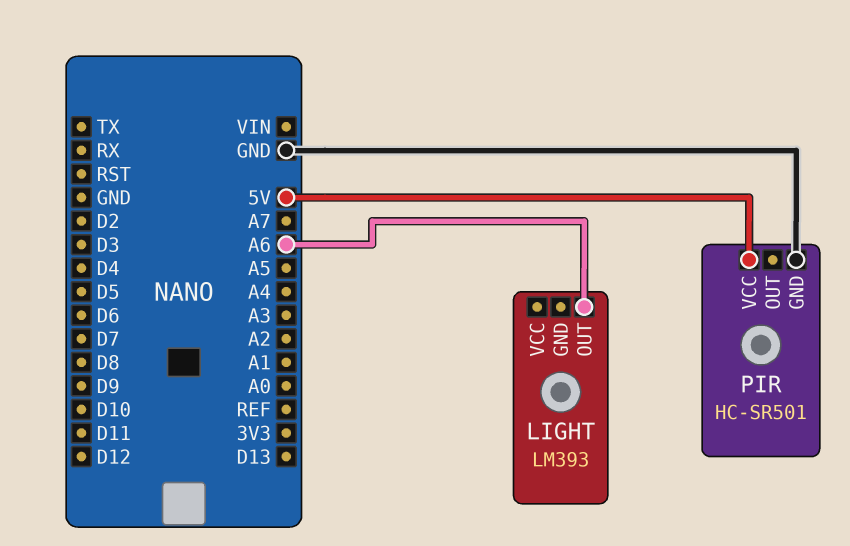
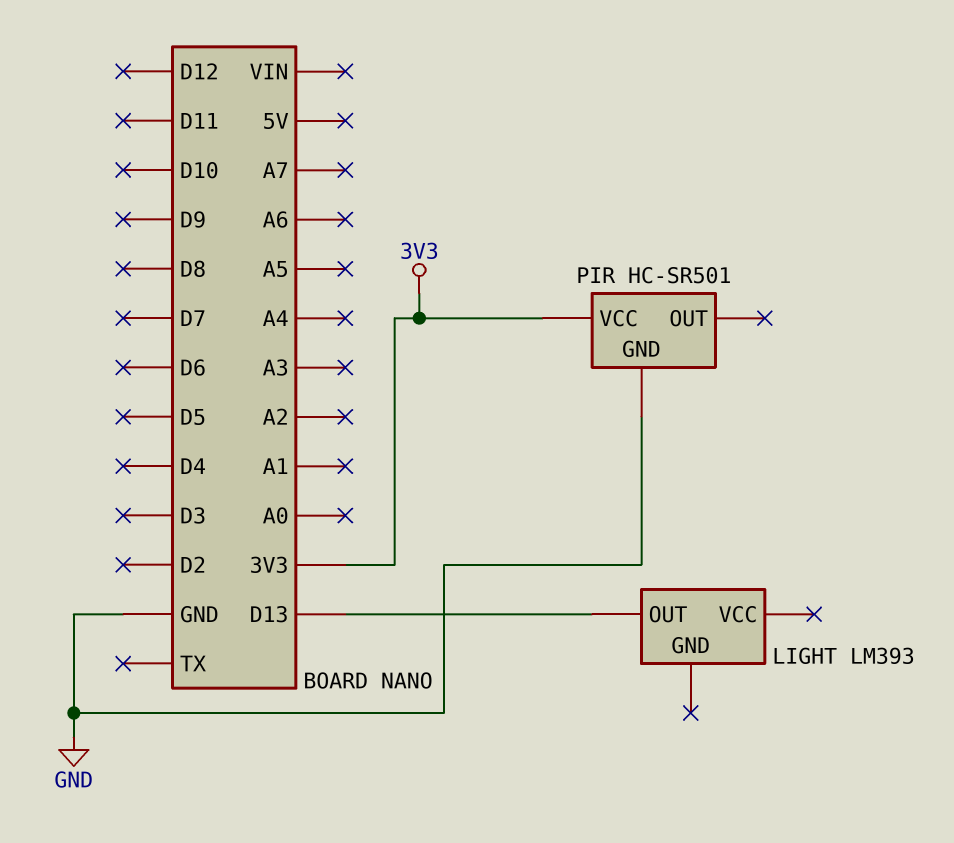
LIGHT pin OUT: A6 -> D13
PIR pin VCC: 5V -> 3V3

